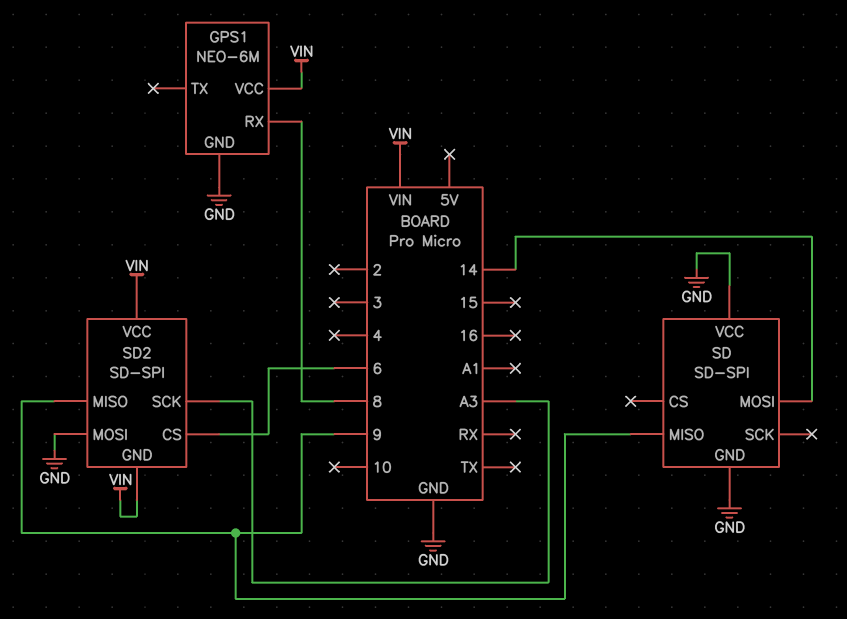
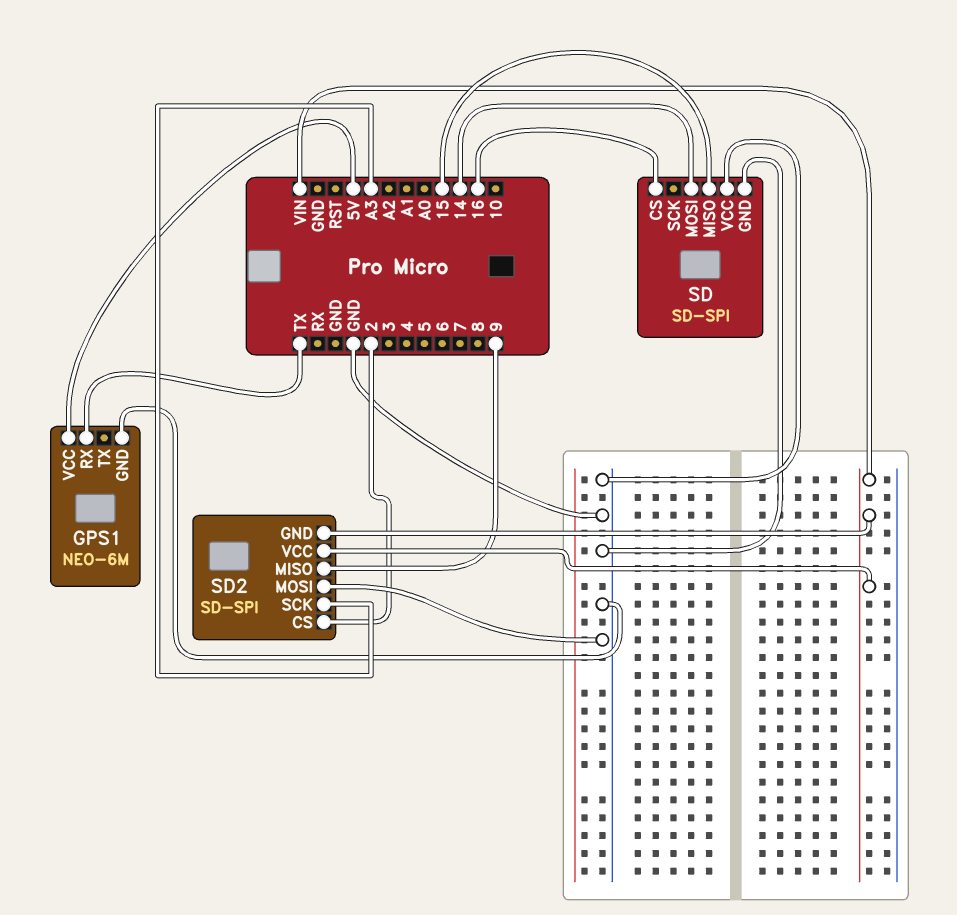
GPS1 pin RX: 8 -> TX
GPS1 pin VCC: VIN -> 5V
SD pin CS: none -> 16
SD pin MISO: 9 -> 15
SD2 pin CS: 6 -> 2

